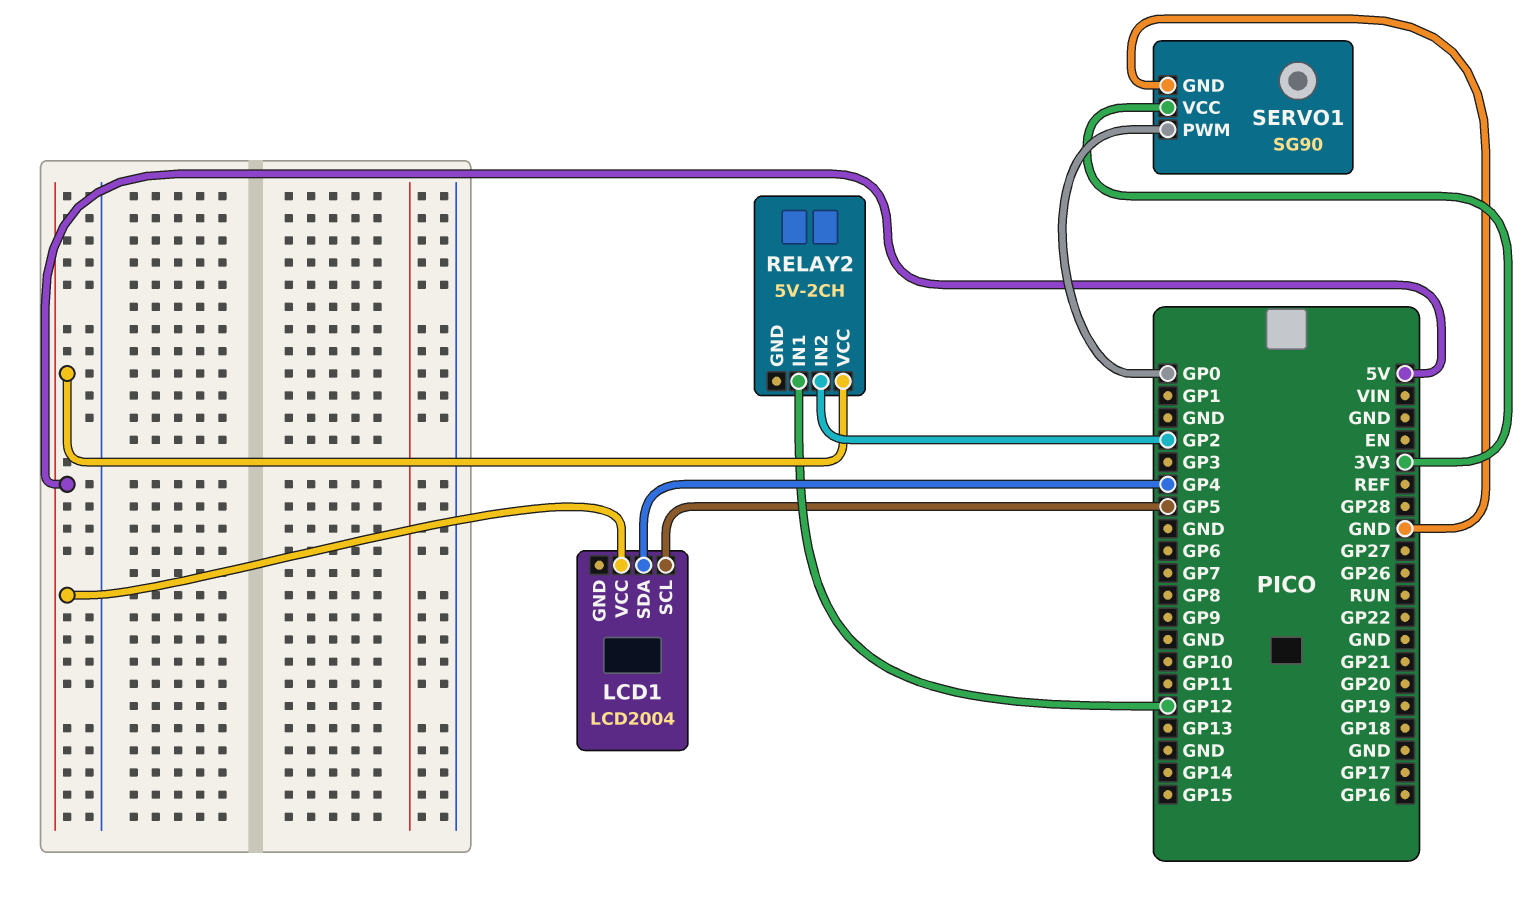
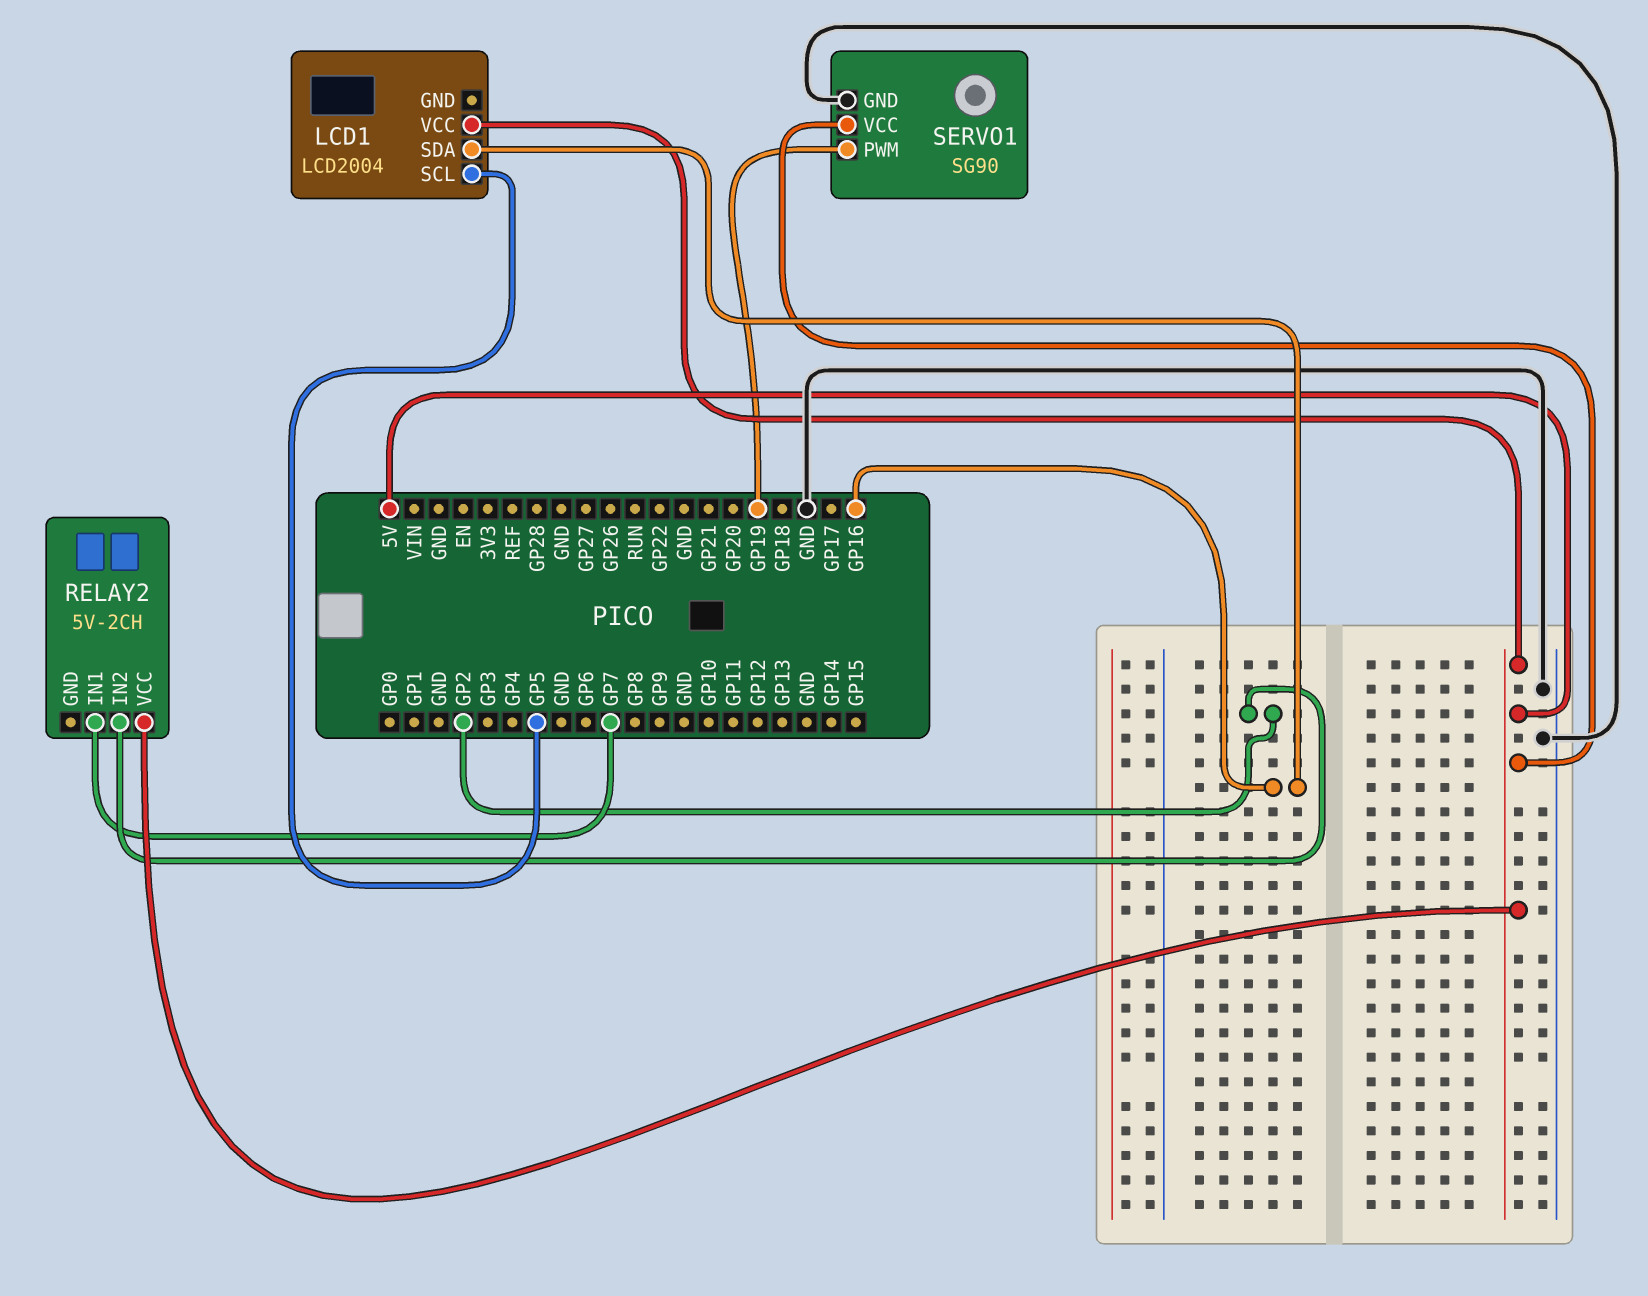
LCD1 pin SDA: GP4 -> GP16
RELAY2 pin IN1: GP12 -> GP7
SERVO1 pin PWM: GP0 -> GP19
SERVO1 pin VCC: 3V3 -> 5V

